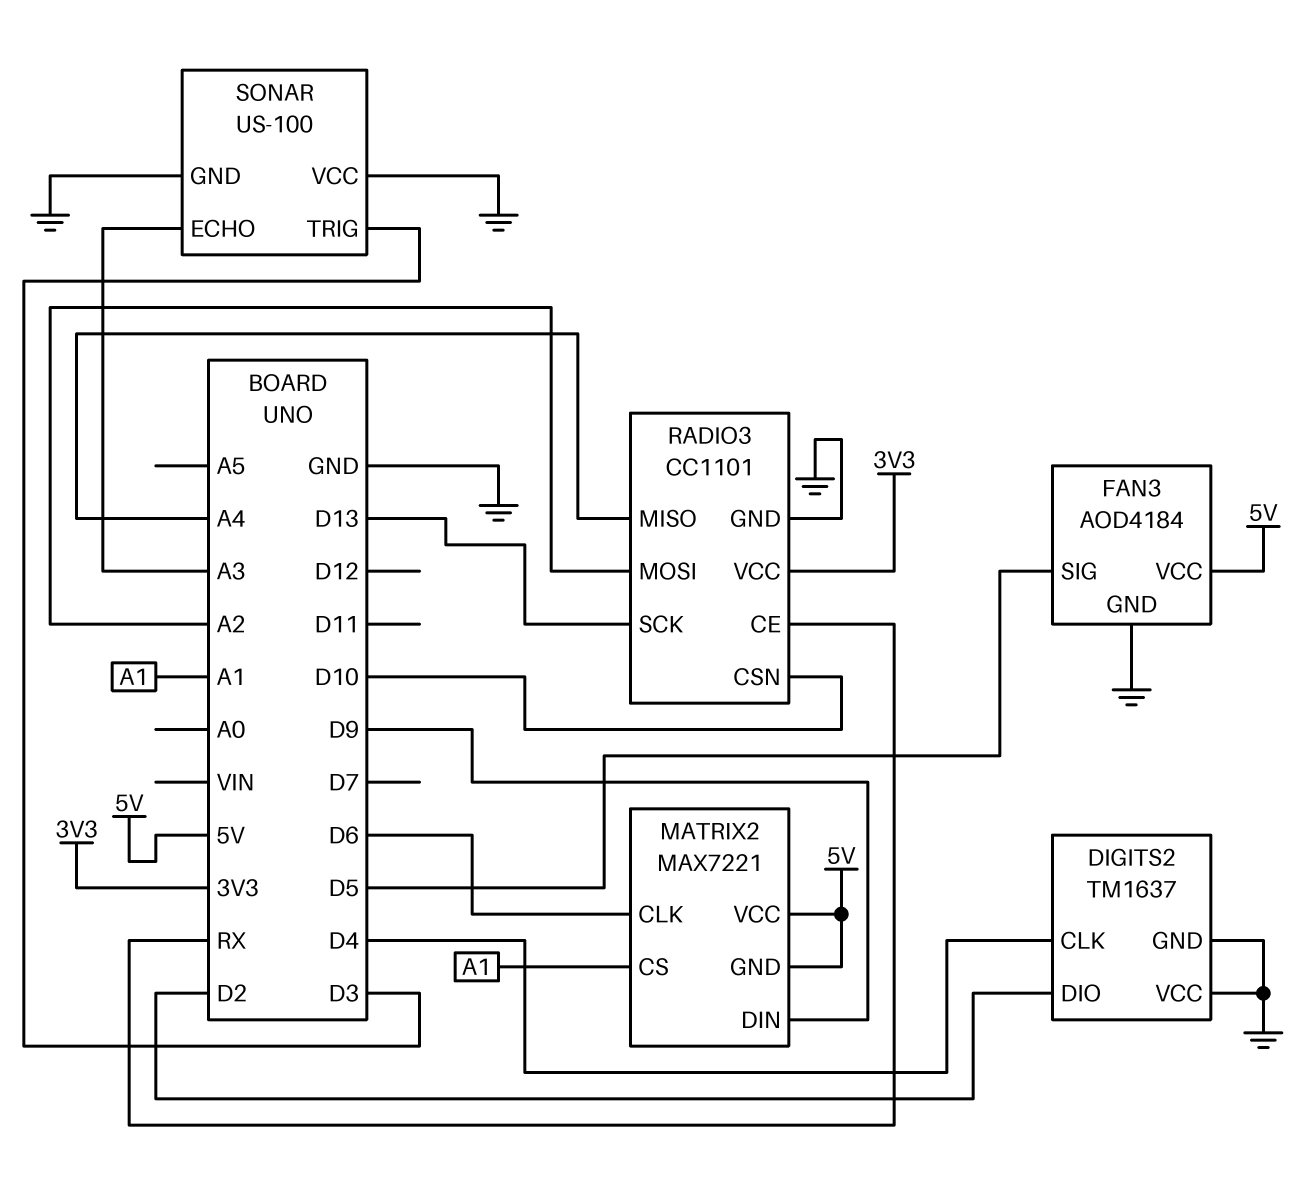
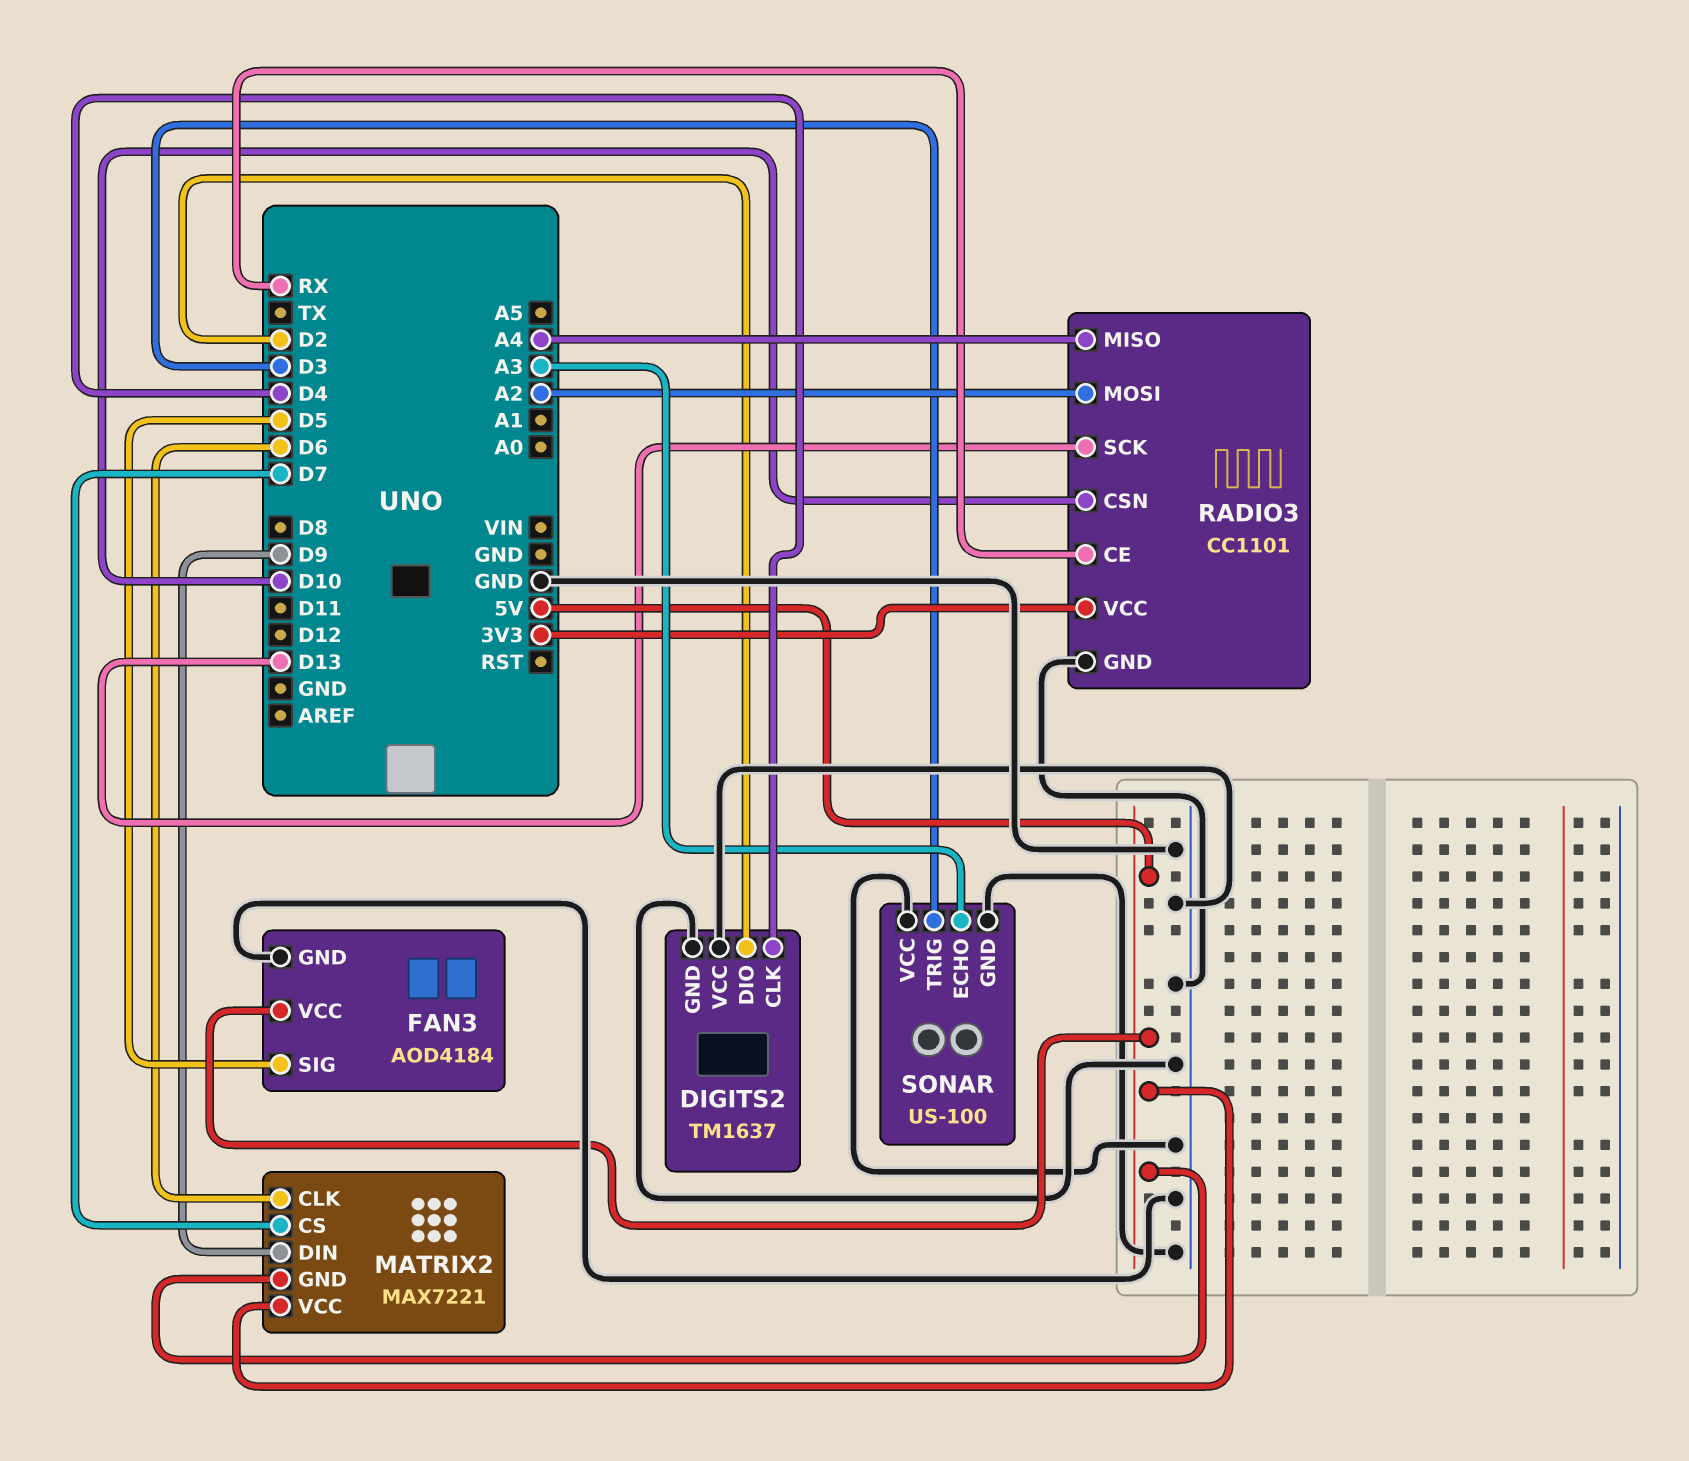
MATRIX2 pin CS: A1 -> D7

